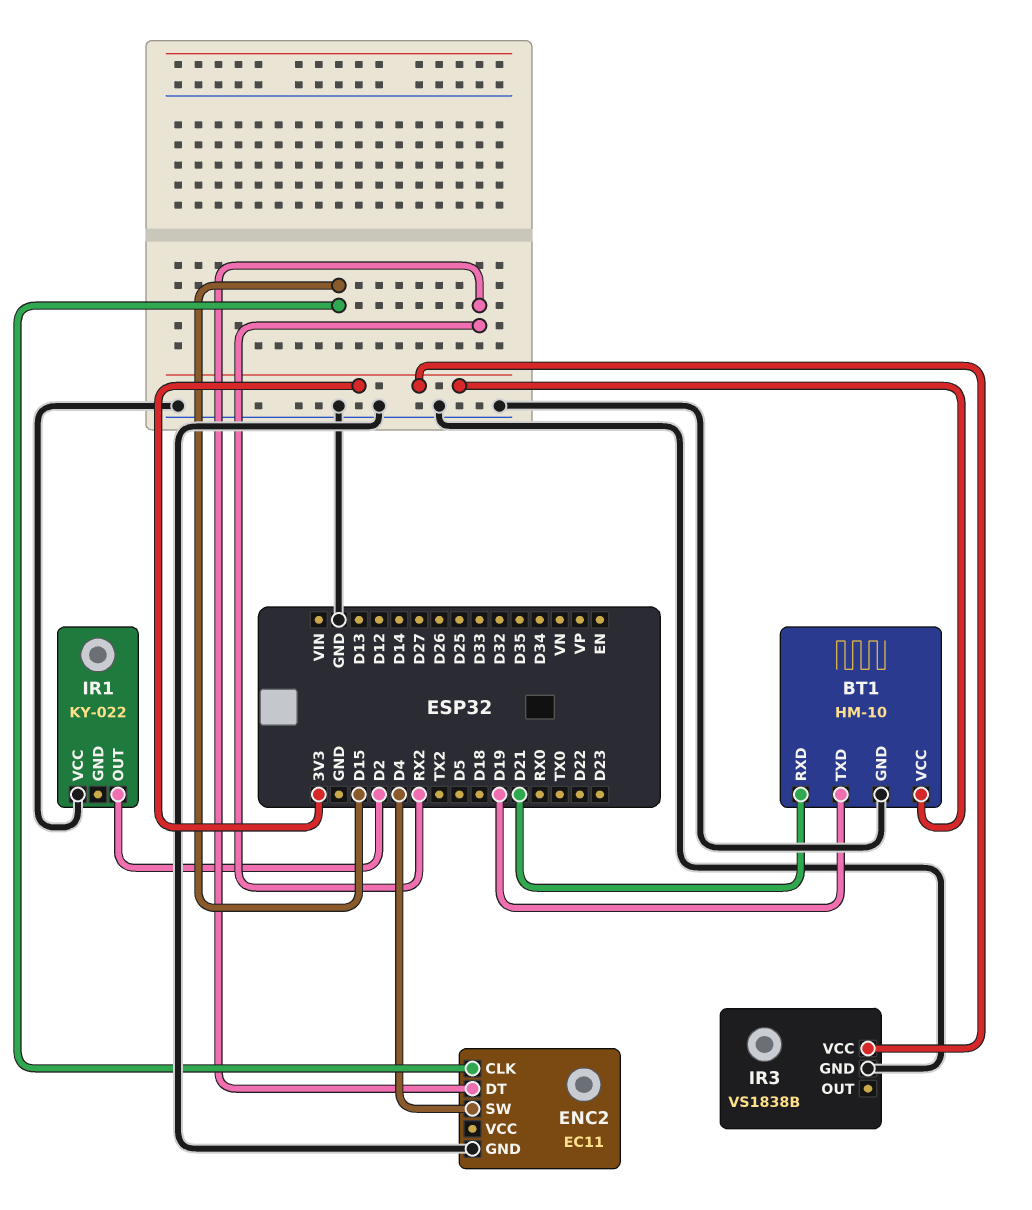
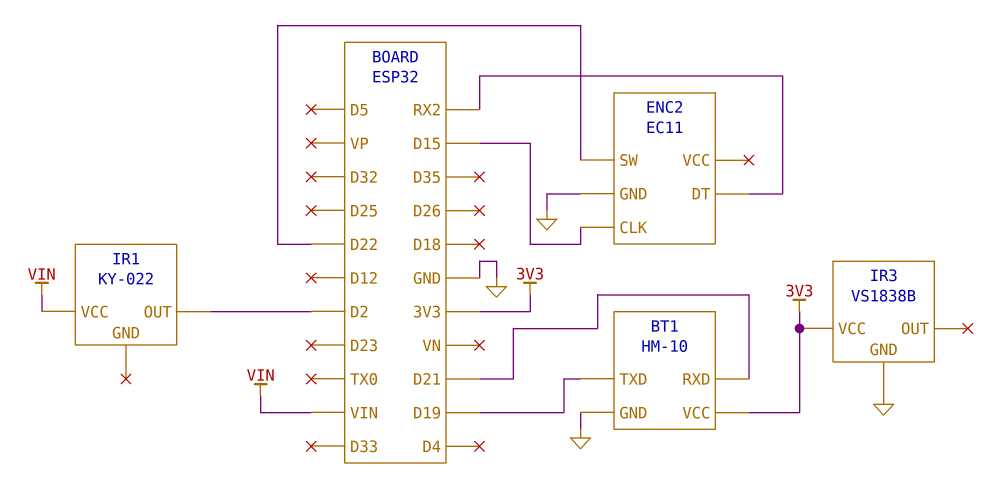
ENC2 pin SW: D4 -> D22
IR1 pin VCC: GND -> VIN

